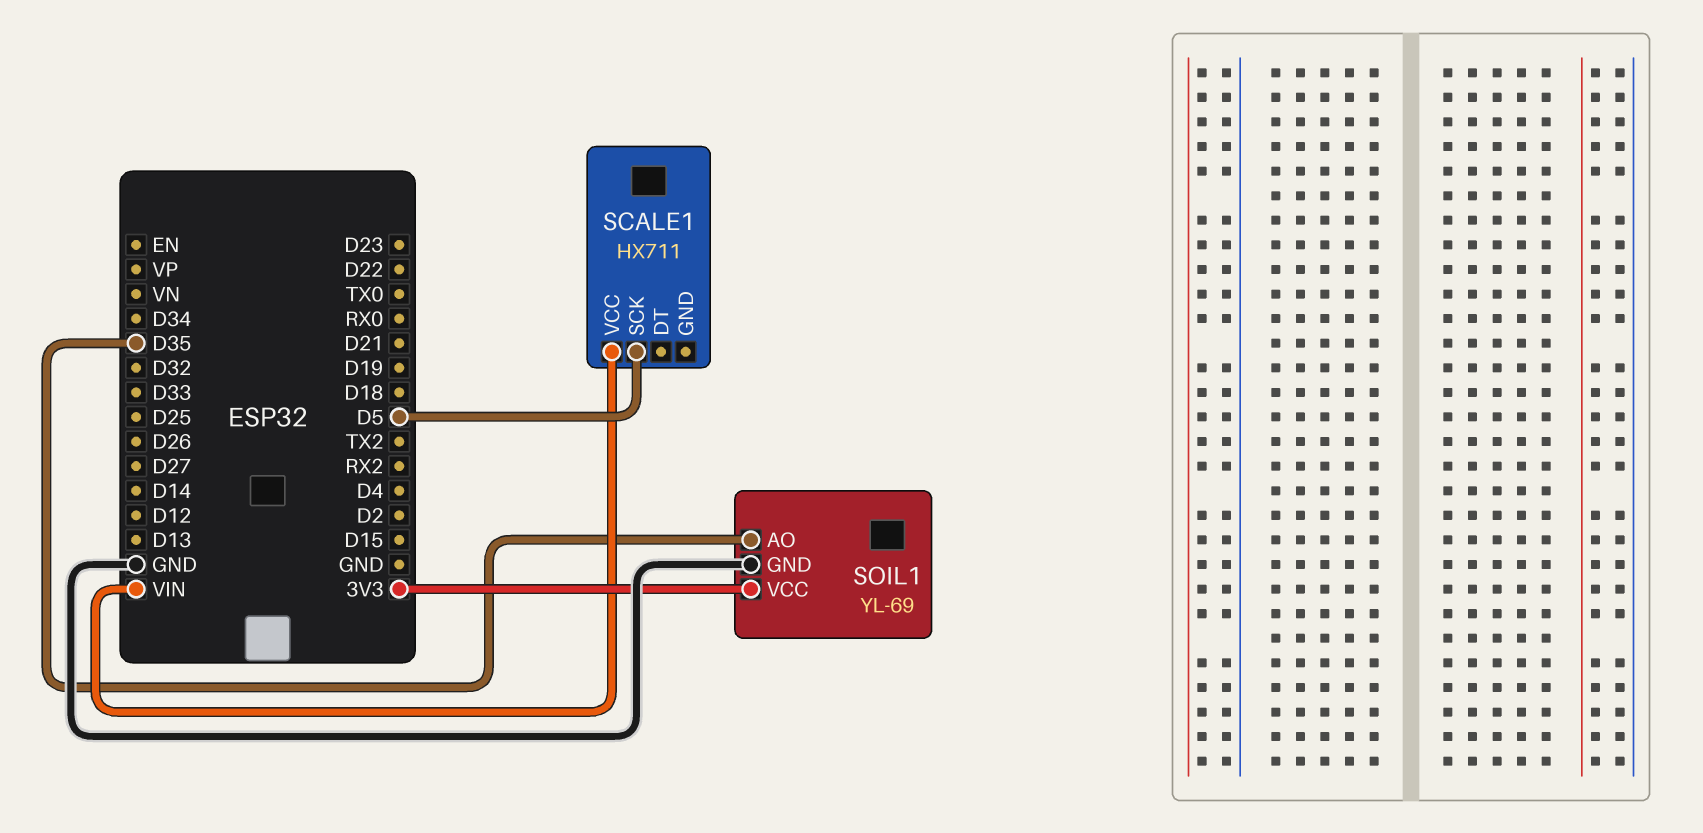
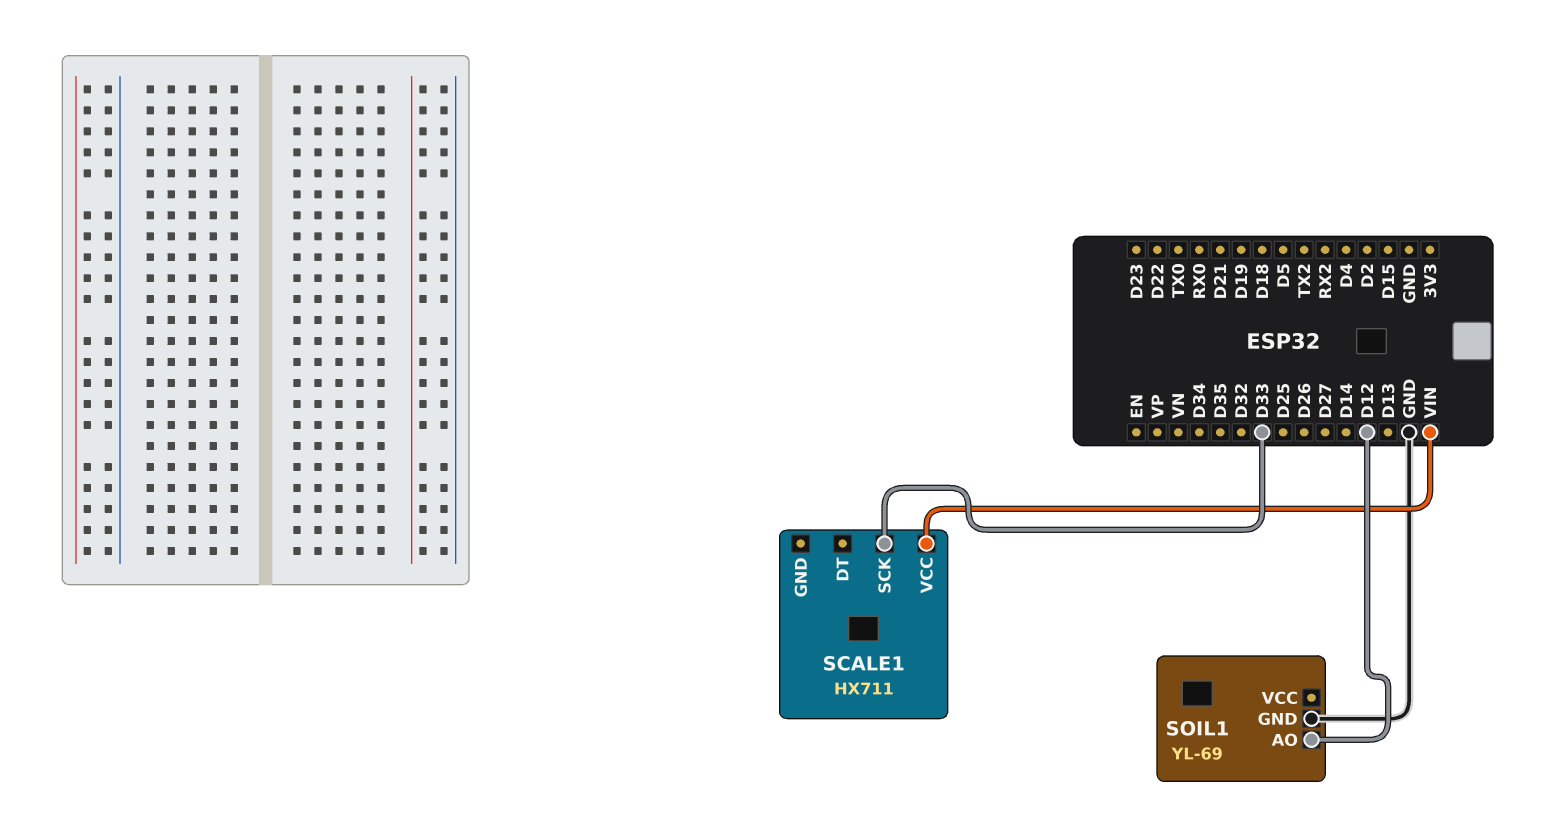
SCALE1 pin SCK: D5 -> D33
SOIL1 pin AO: D35 -> D12
SOIL1 pin VCC: 3V3 -> none

